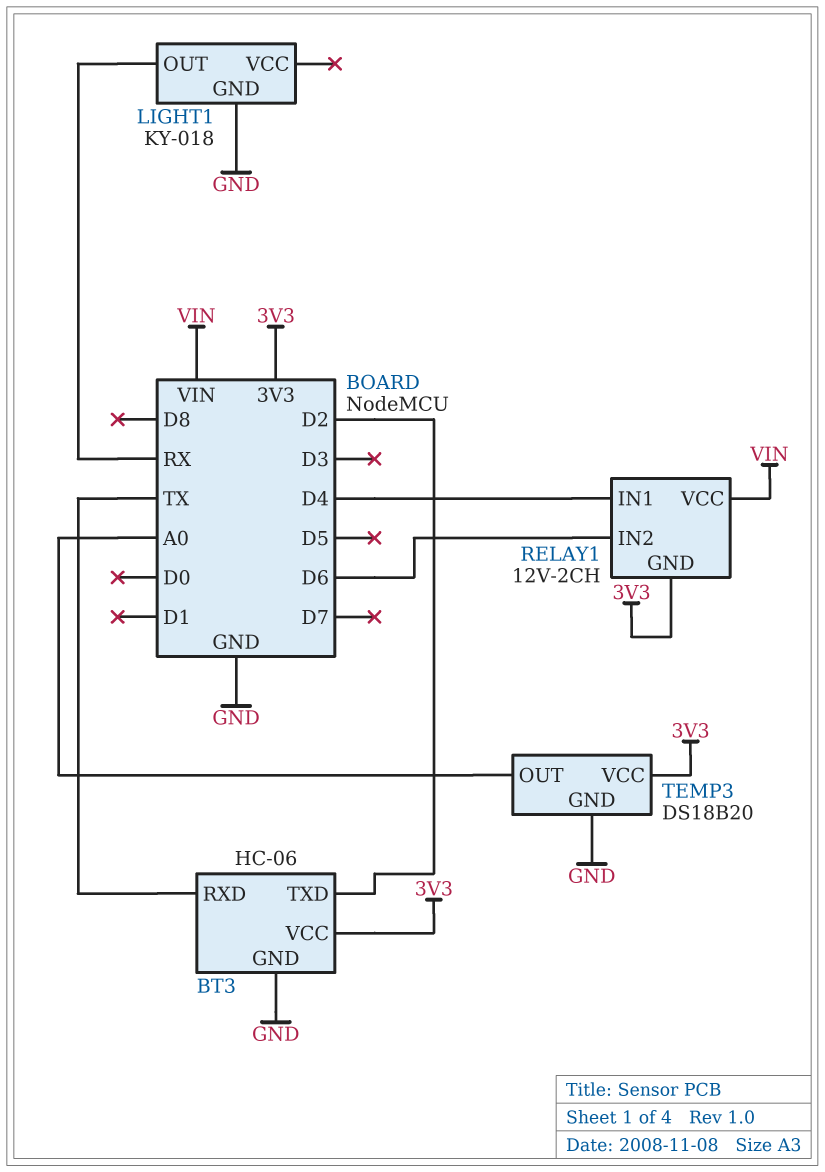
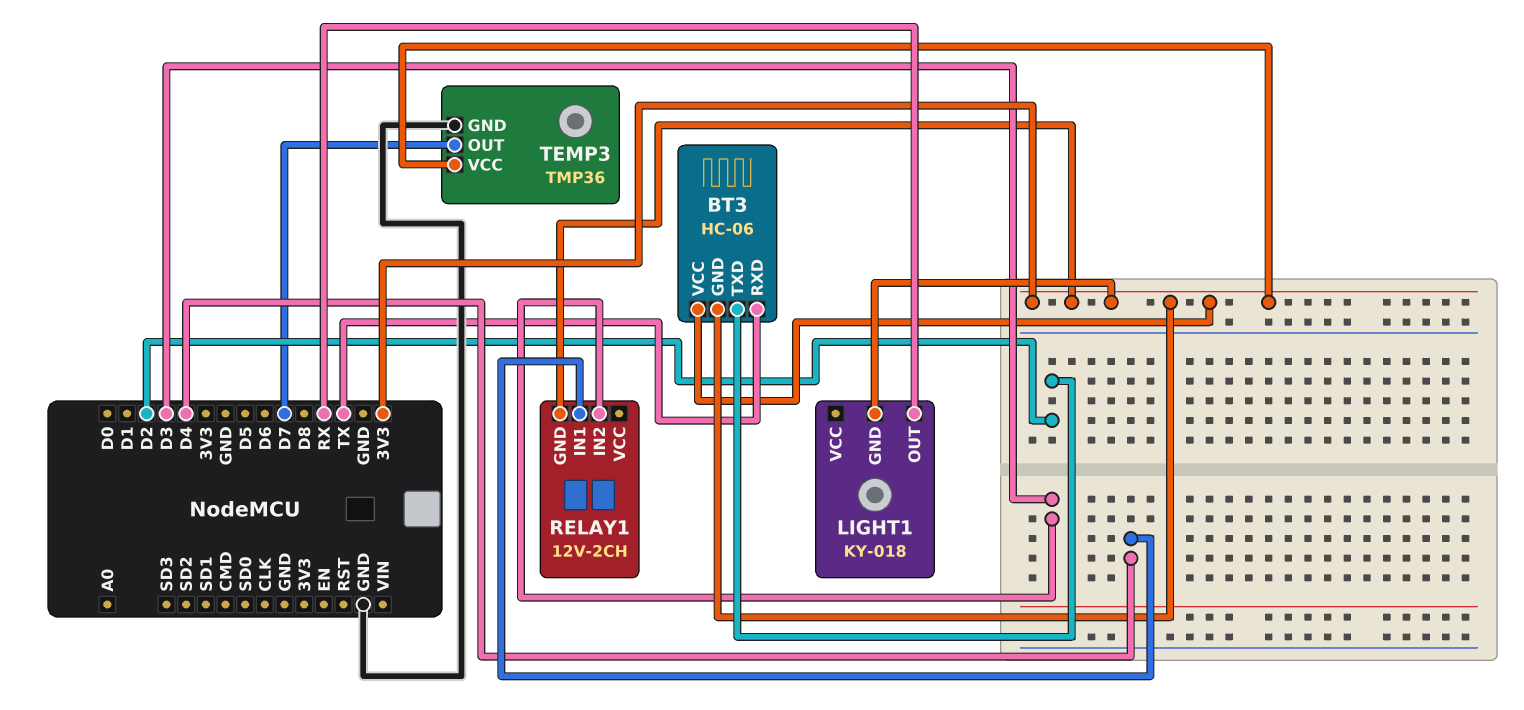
BT3 pin GND: GND -> 3V3
LIGHT1 pin GND: GND -> 3V3
RELAY1 pin IN2: D6 -> D3
RELAY1 pin VCC: VIN -> none
TEMP3: DS18B20 -> TMP36
TEMP3 pin OUT: A0 -> D7

